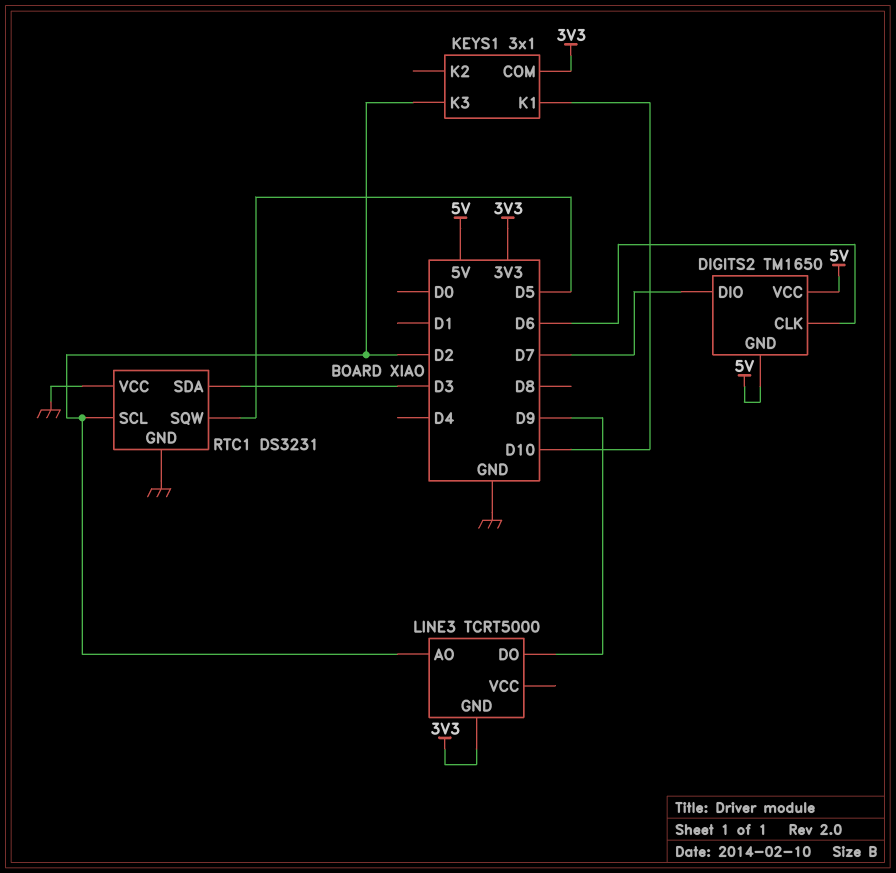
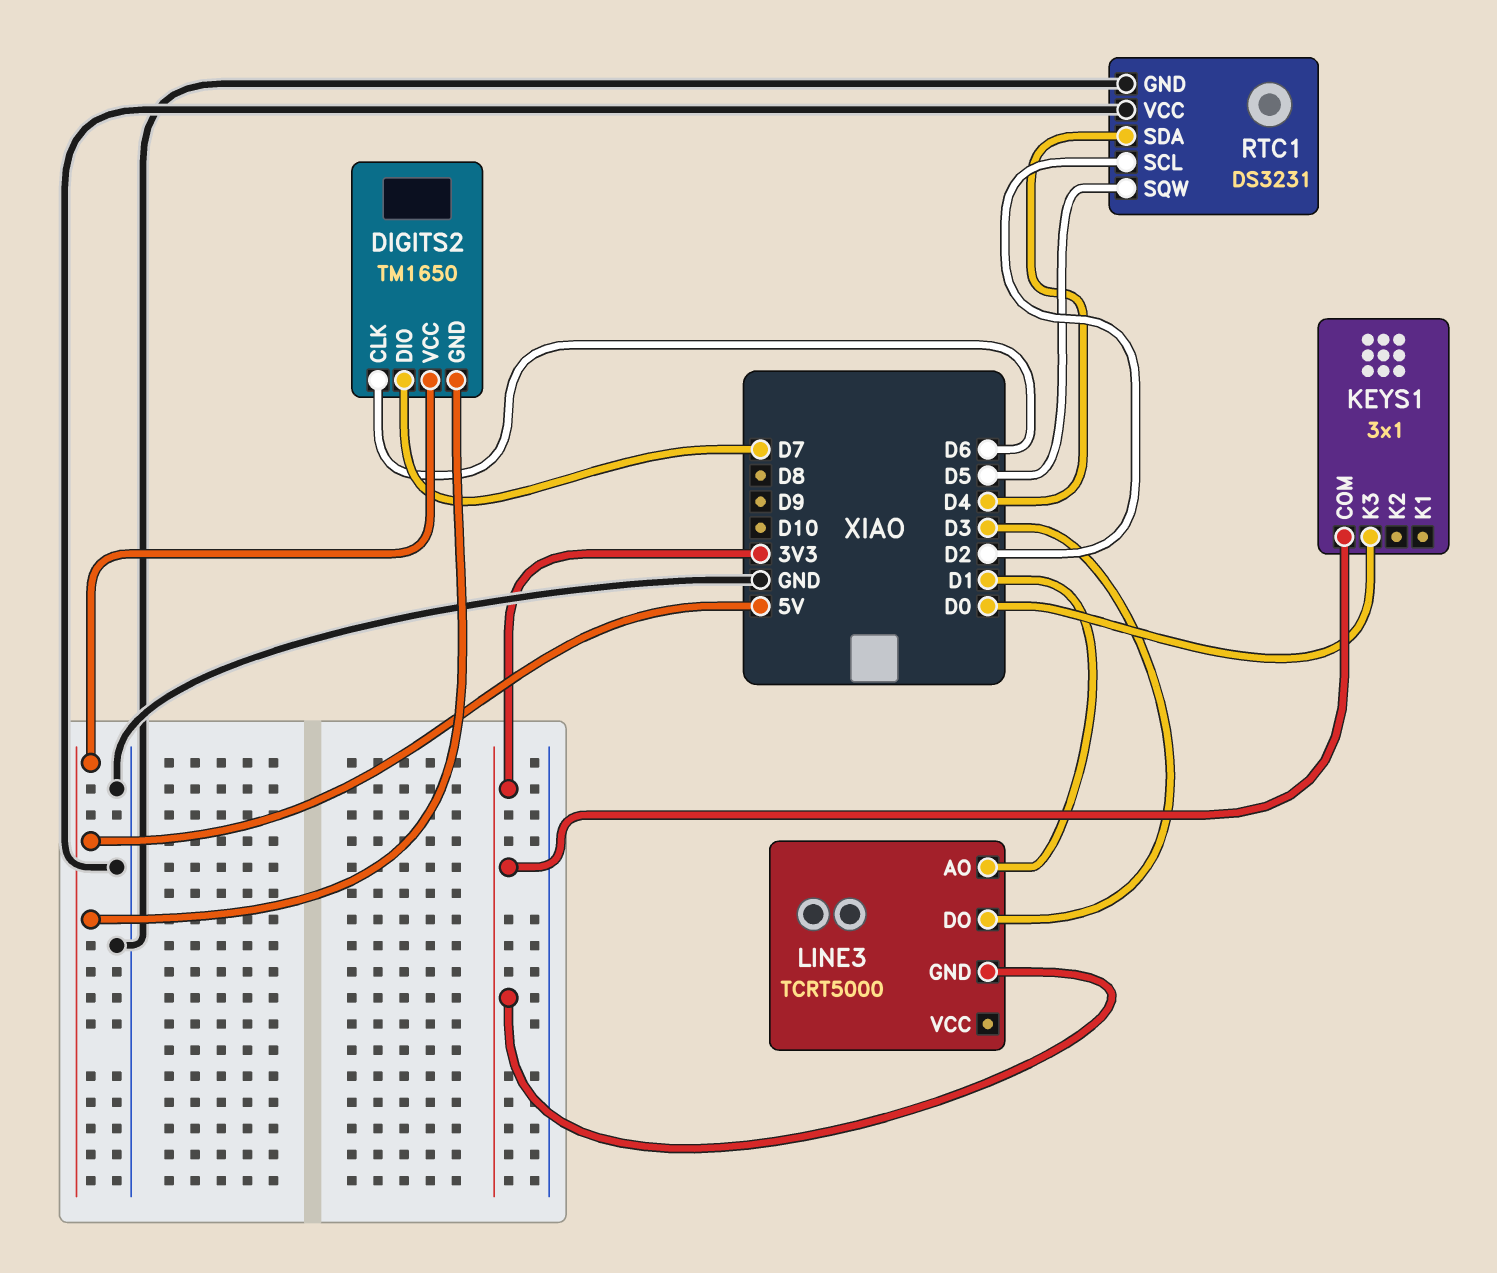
KEYS1 pin K1: D10 -> none
KEYS1 pin K3: D2 -> D0
LINE3 pin AO: D2 -> D1
LINE3 pin DO: D9 -> D3
RTC1 pin SDA: D3 -> D4

